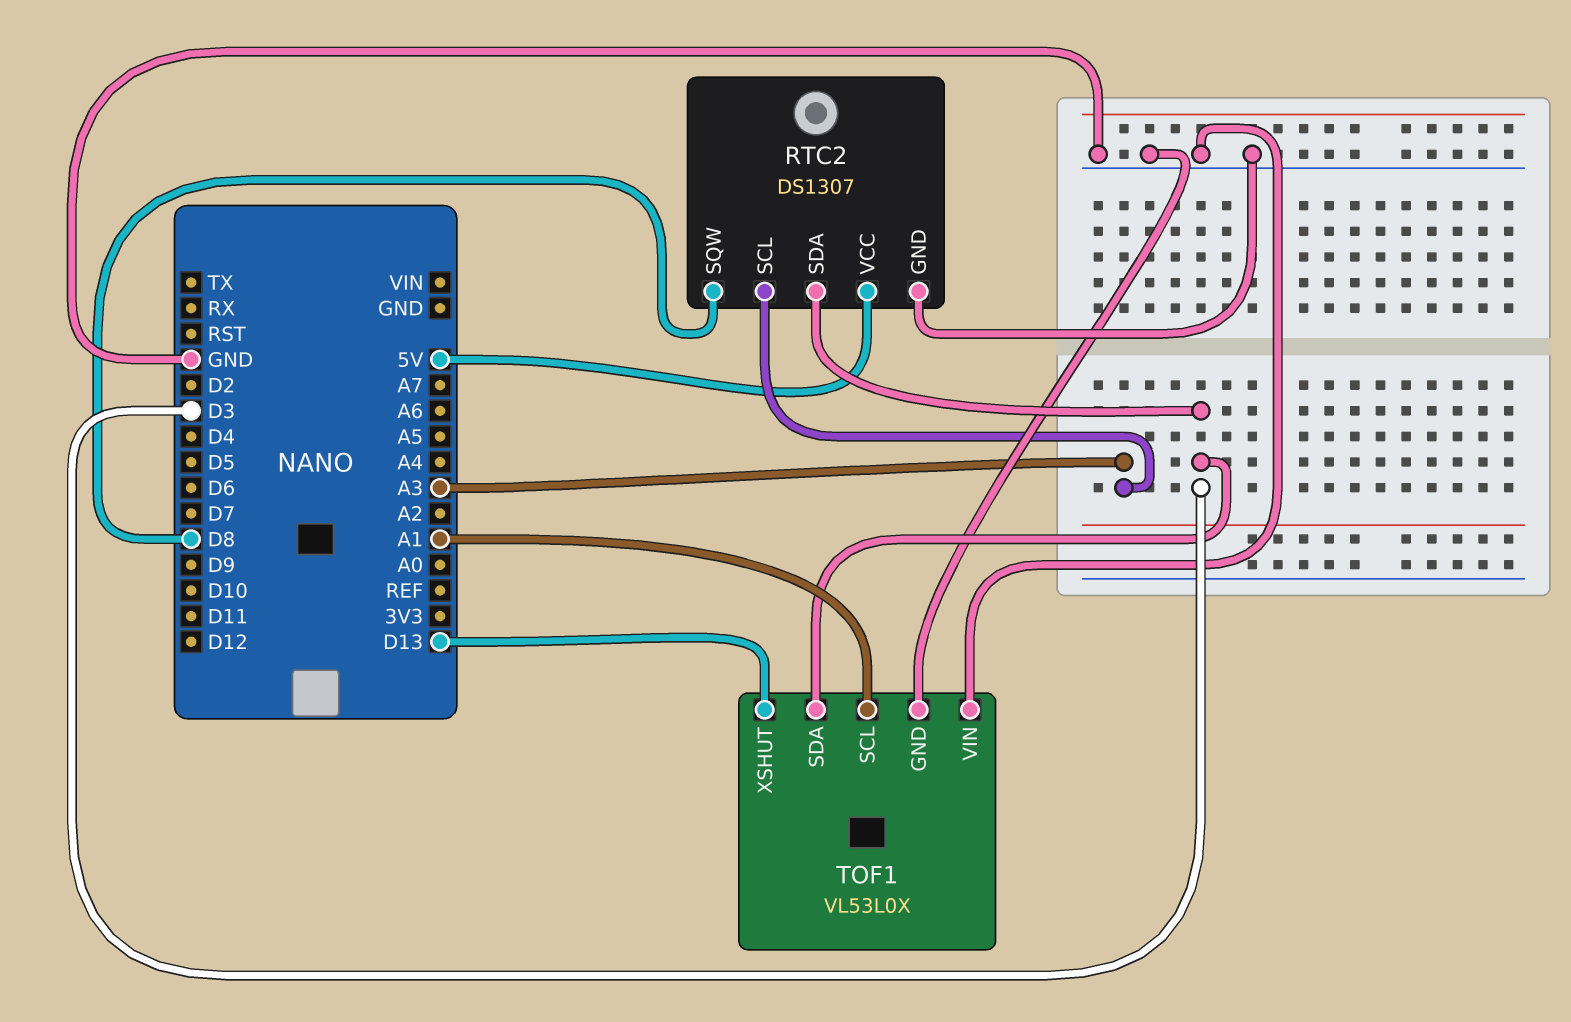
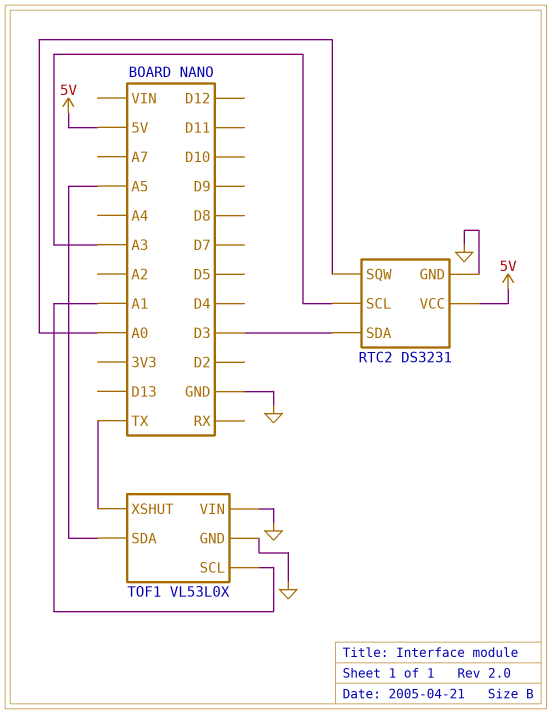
RTC2: DS1307 -> DS3231
RTC2 pin SQW: D8 -> A0
TOF1 pin SDA: D3 -> A5
TOF1 pin XSHUT: D13 -> TX

